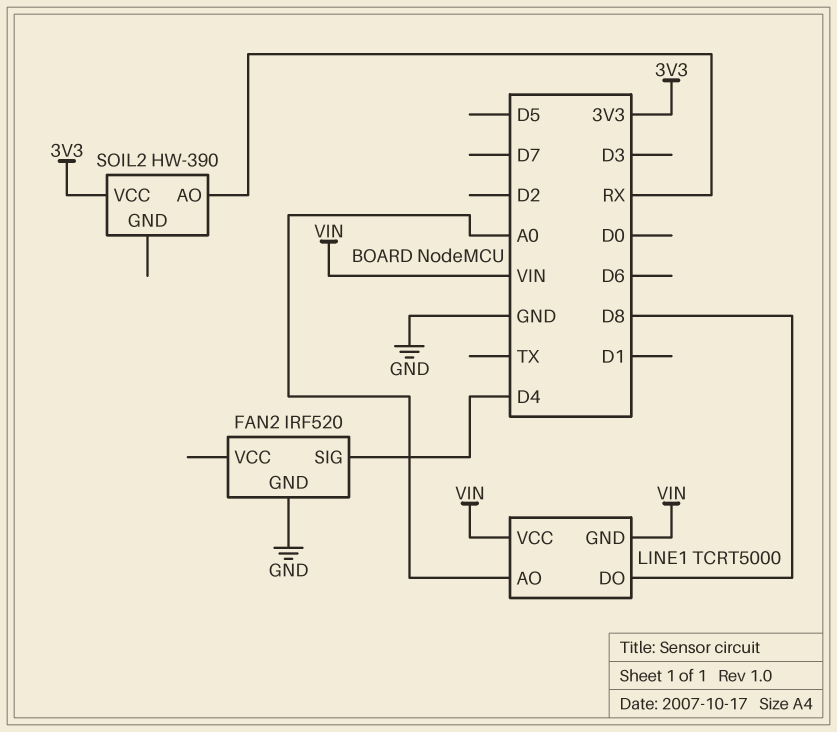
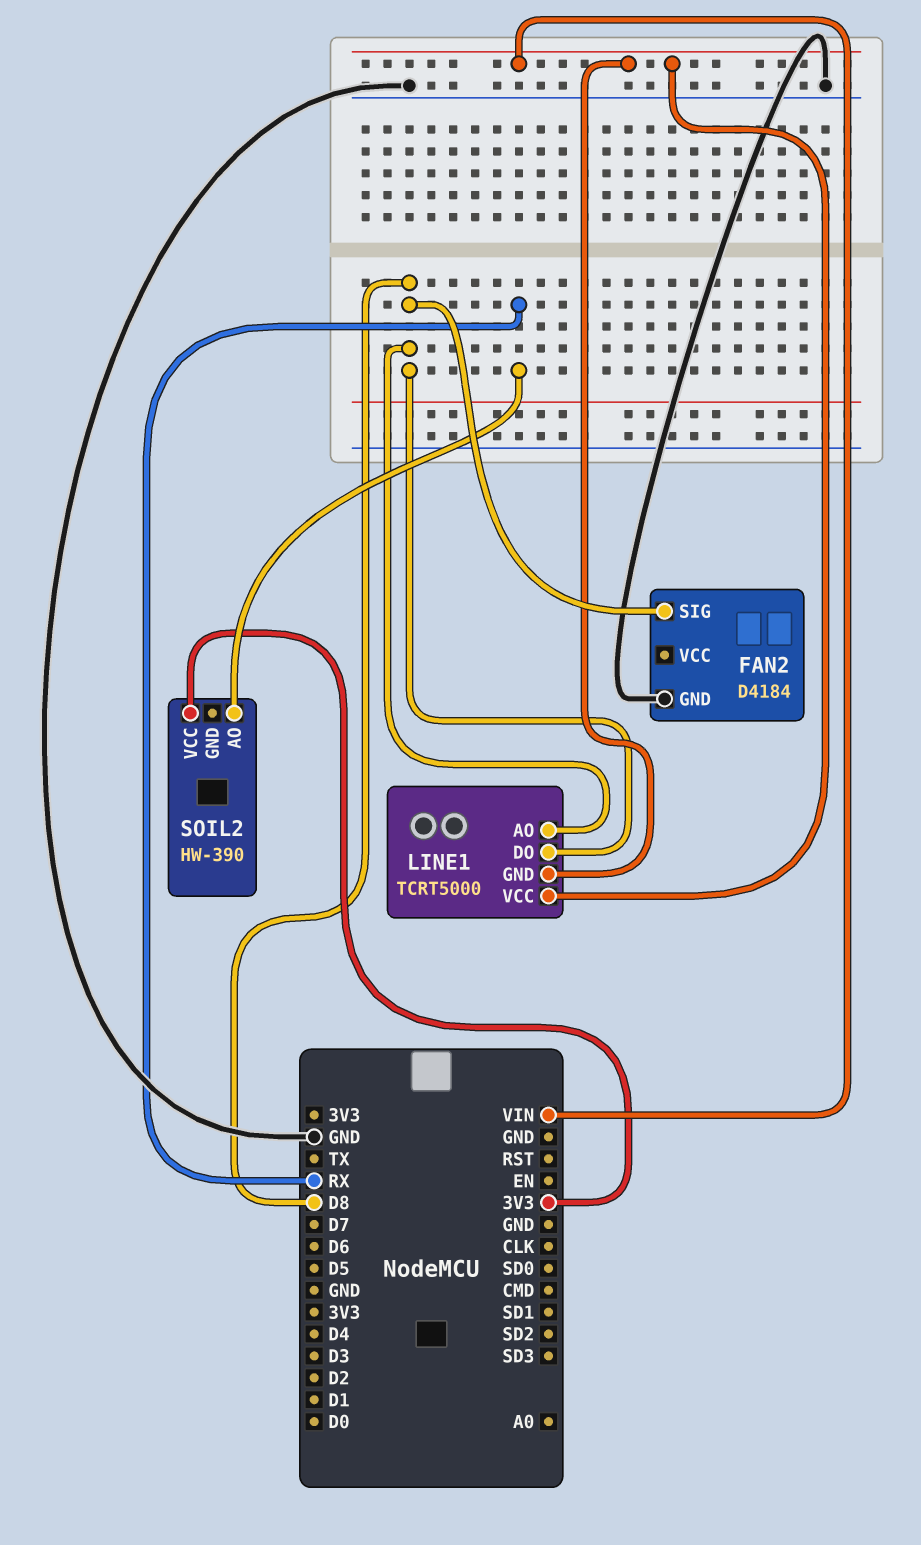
FAN2: IRF520 -> D4184
FAN2 pin SIG: D4 -> D8
LINE1 pin AO: A0 -> D8

